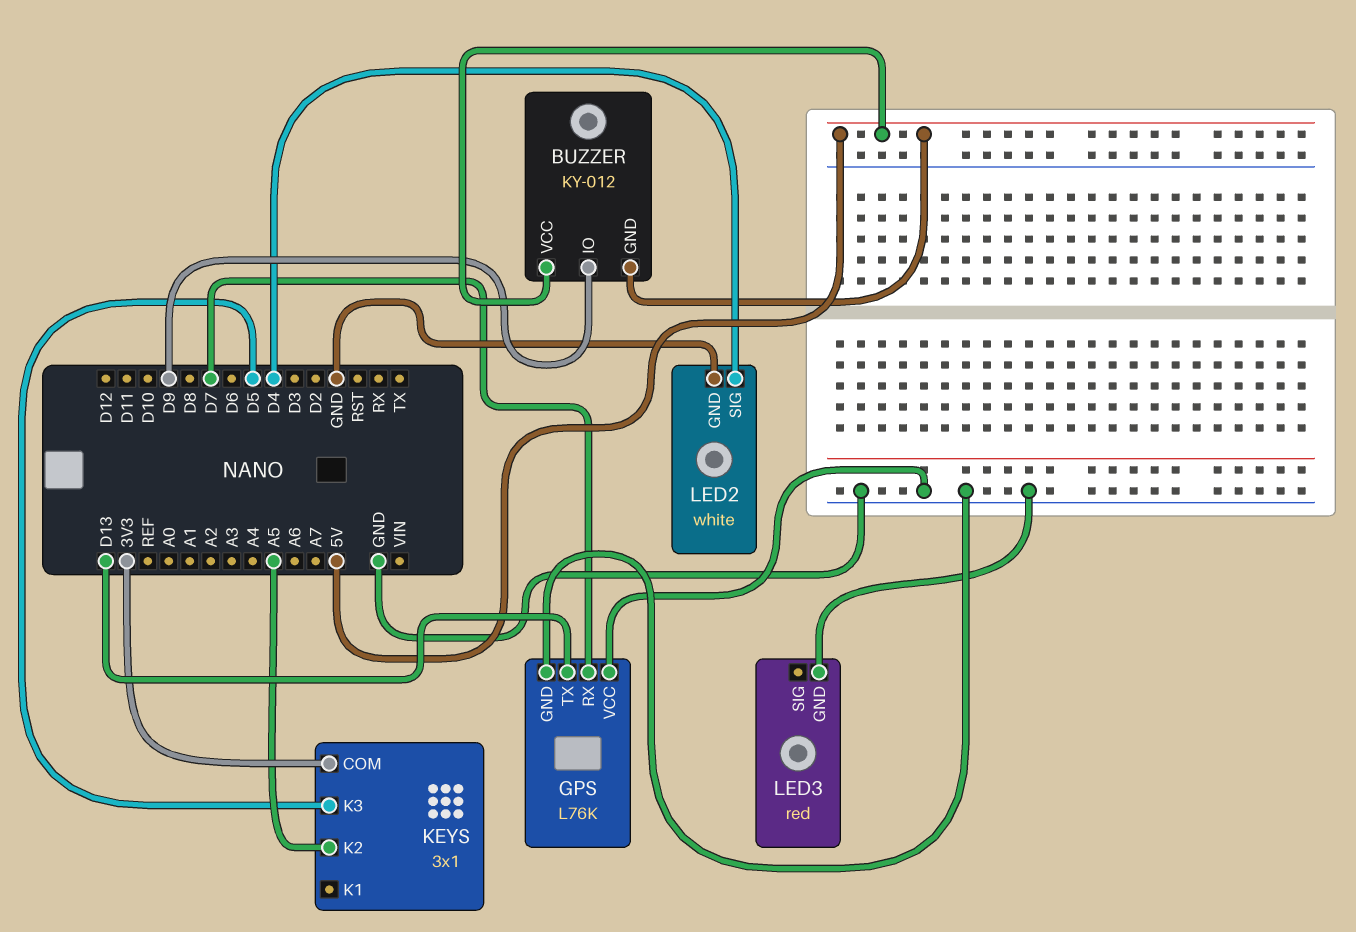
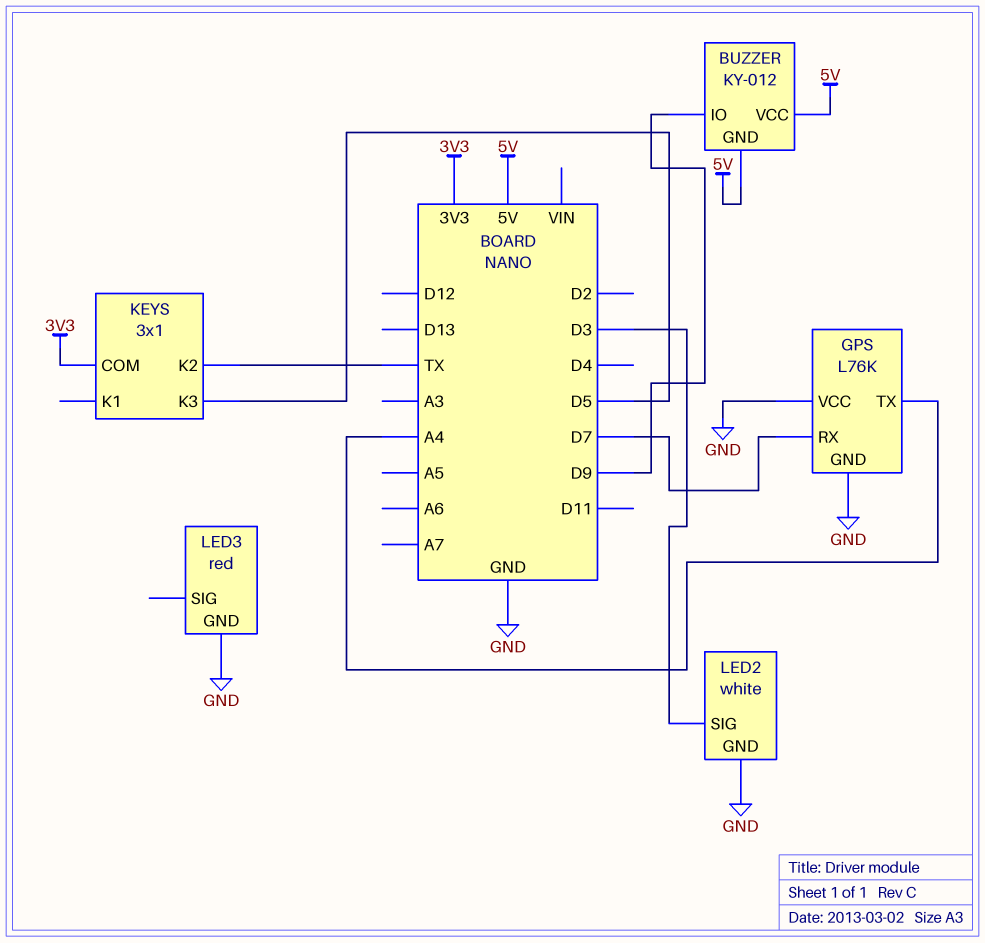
GPS pin TX: D13 -> A4
KEYS pin K2: A5 -> TX
LED2 pin SIG: D4 -> D3

